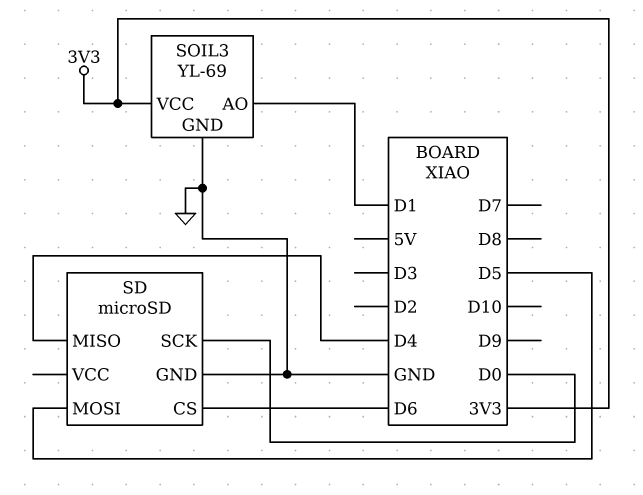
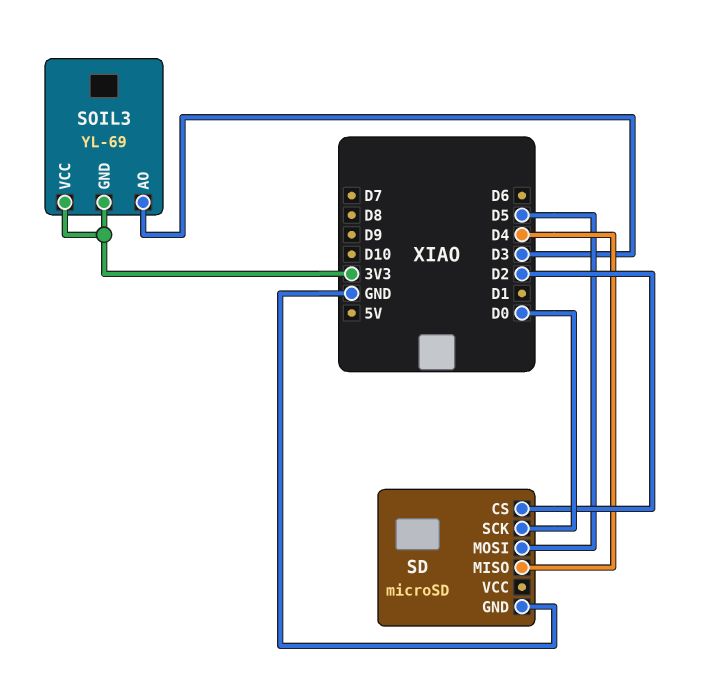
SD pin CS: D6 -> D2
SOIL3 pin AO: D1 -> D3
SOIL3 pin GND: GND -> 3V3

